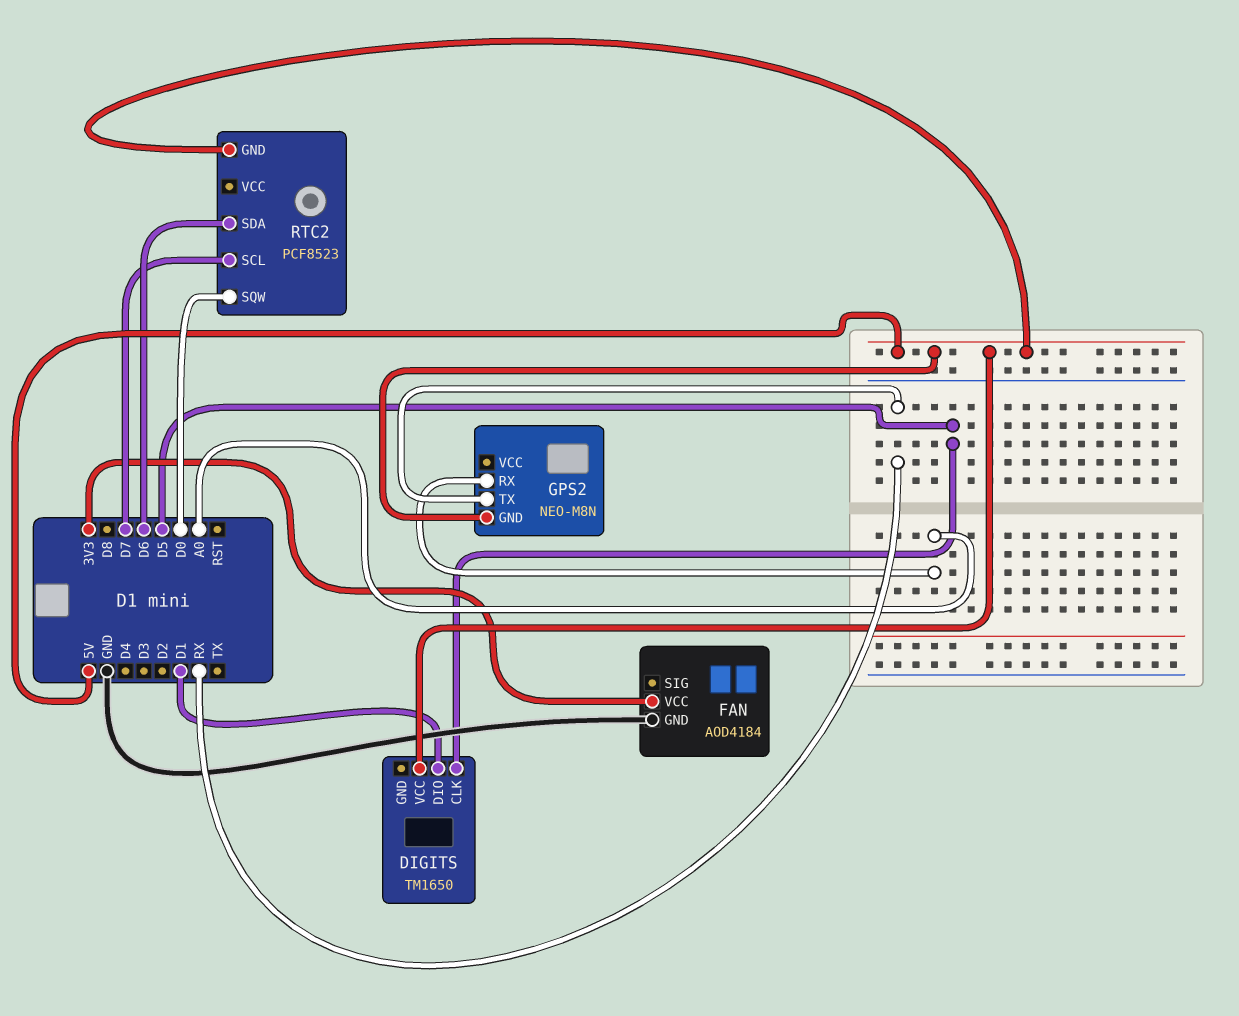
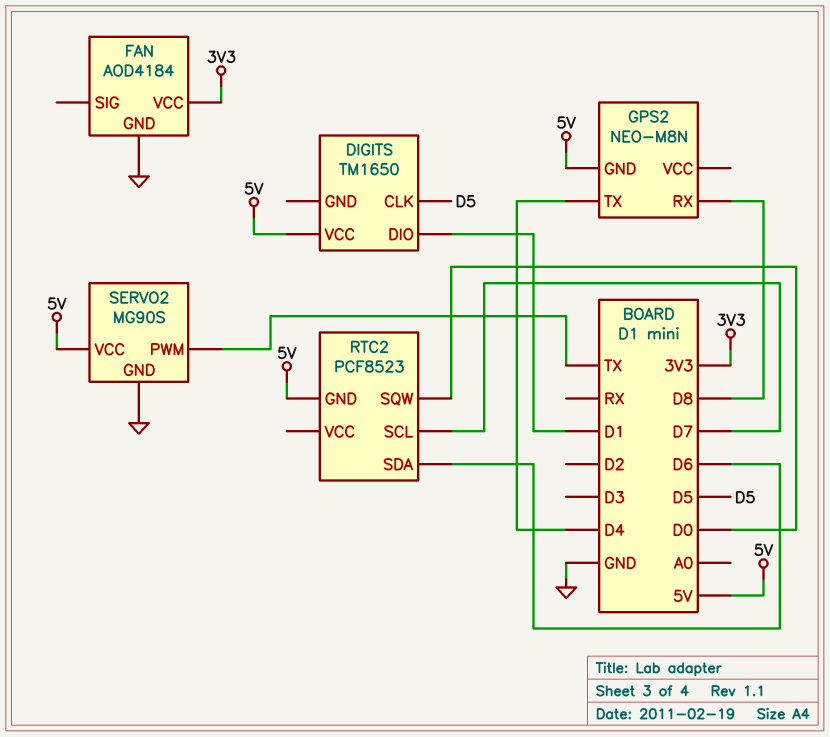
GPS2 pin RX: A0 -> D8
GPS2 pin TX: RX -> D4
SERVO2: none -> MG90S
SERVO2 pin GND: none -> GND
SERVO2 pin PWM: none -> TX
SERVO2 pin VCC: none -> 5V

